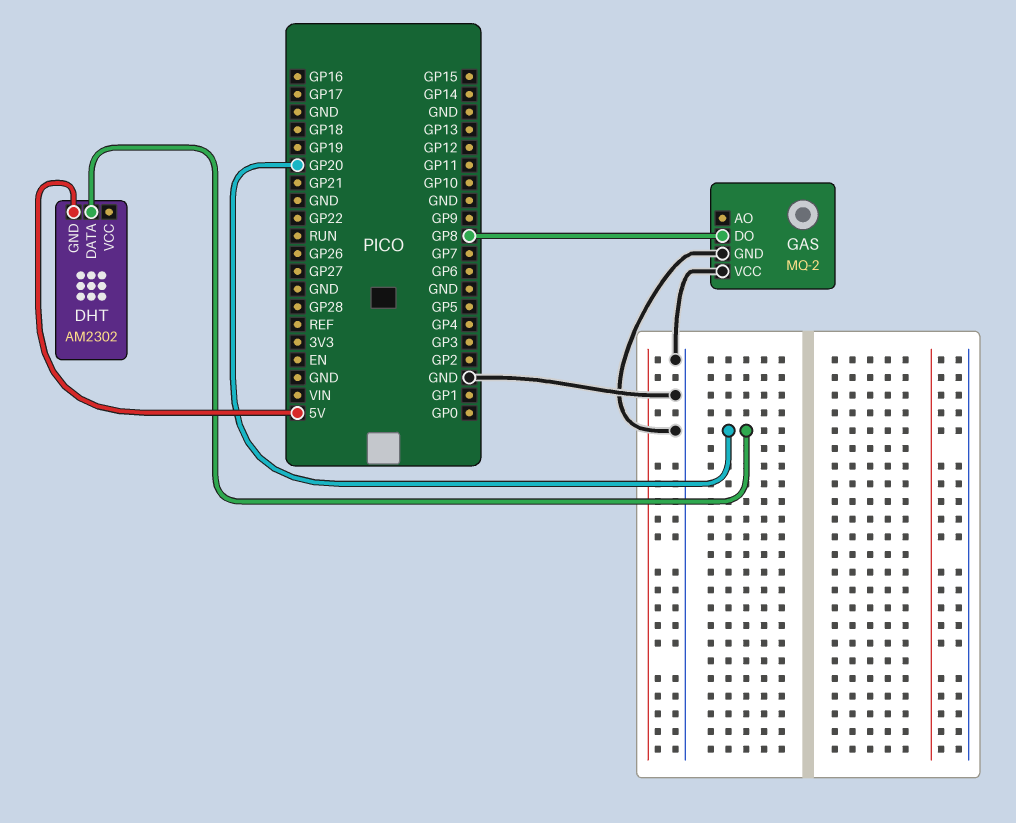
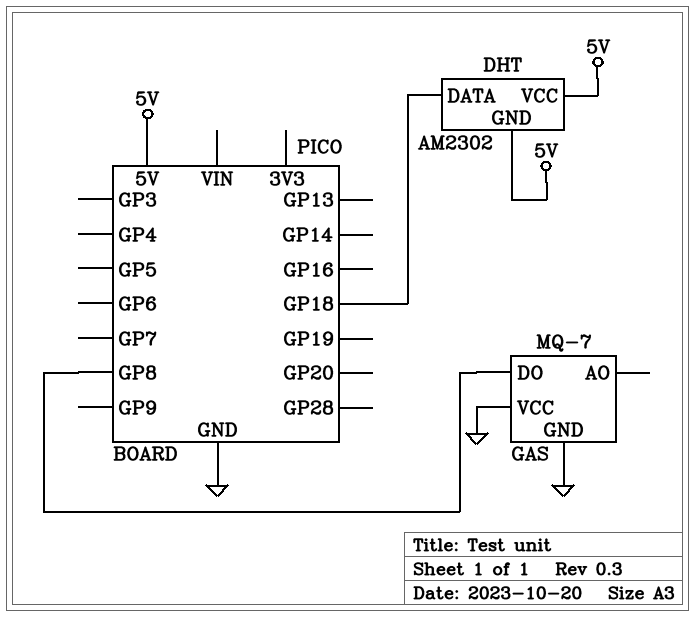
DHT pin DATA: GP20 -> GP18
DHT pin VCC: none -> 5V
GAS: MQ-2 -> MQ-7

